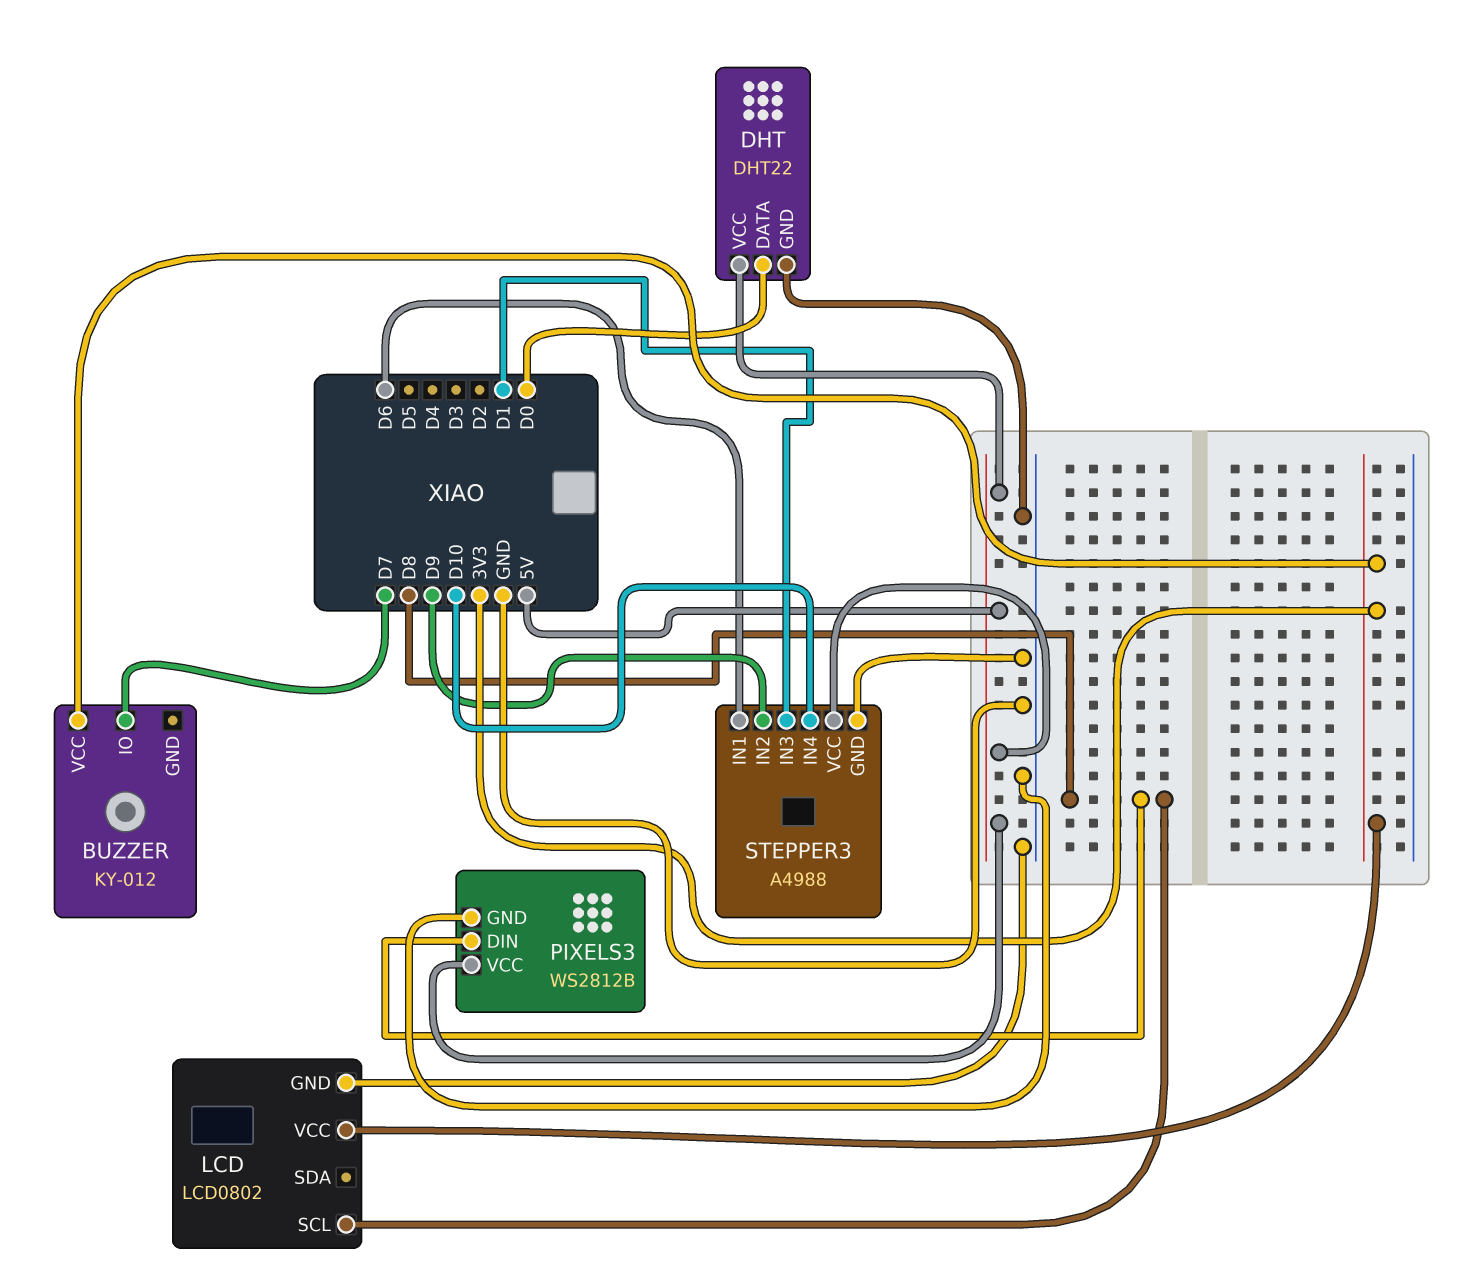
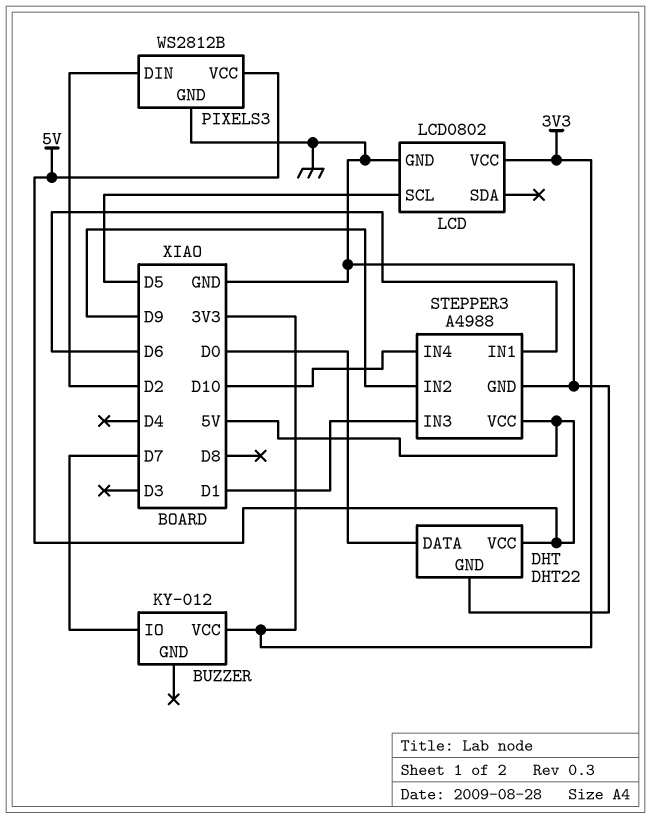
LCD pin SCL: D8 -> D5
PIXELS3 pin DIN: D8 -> D2

